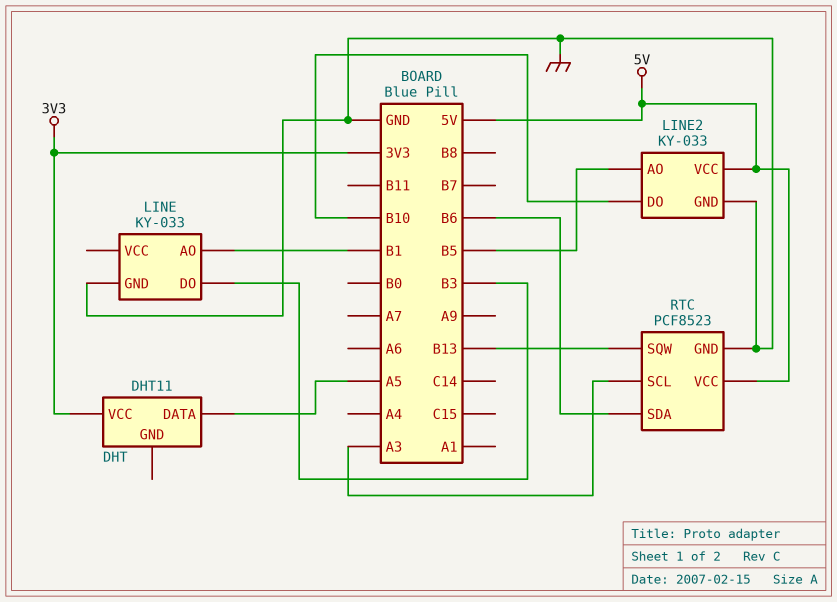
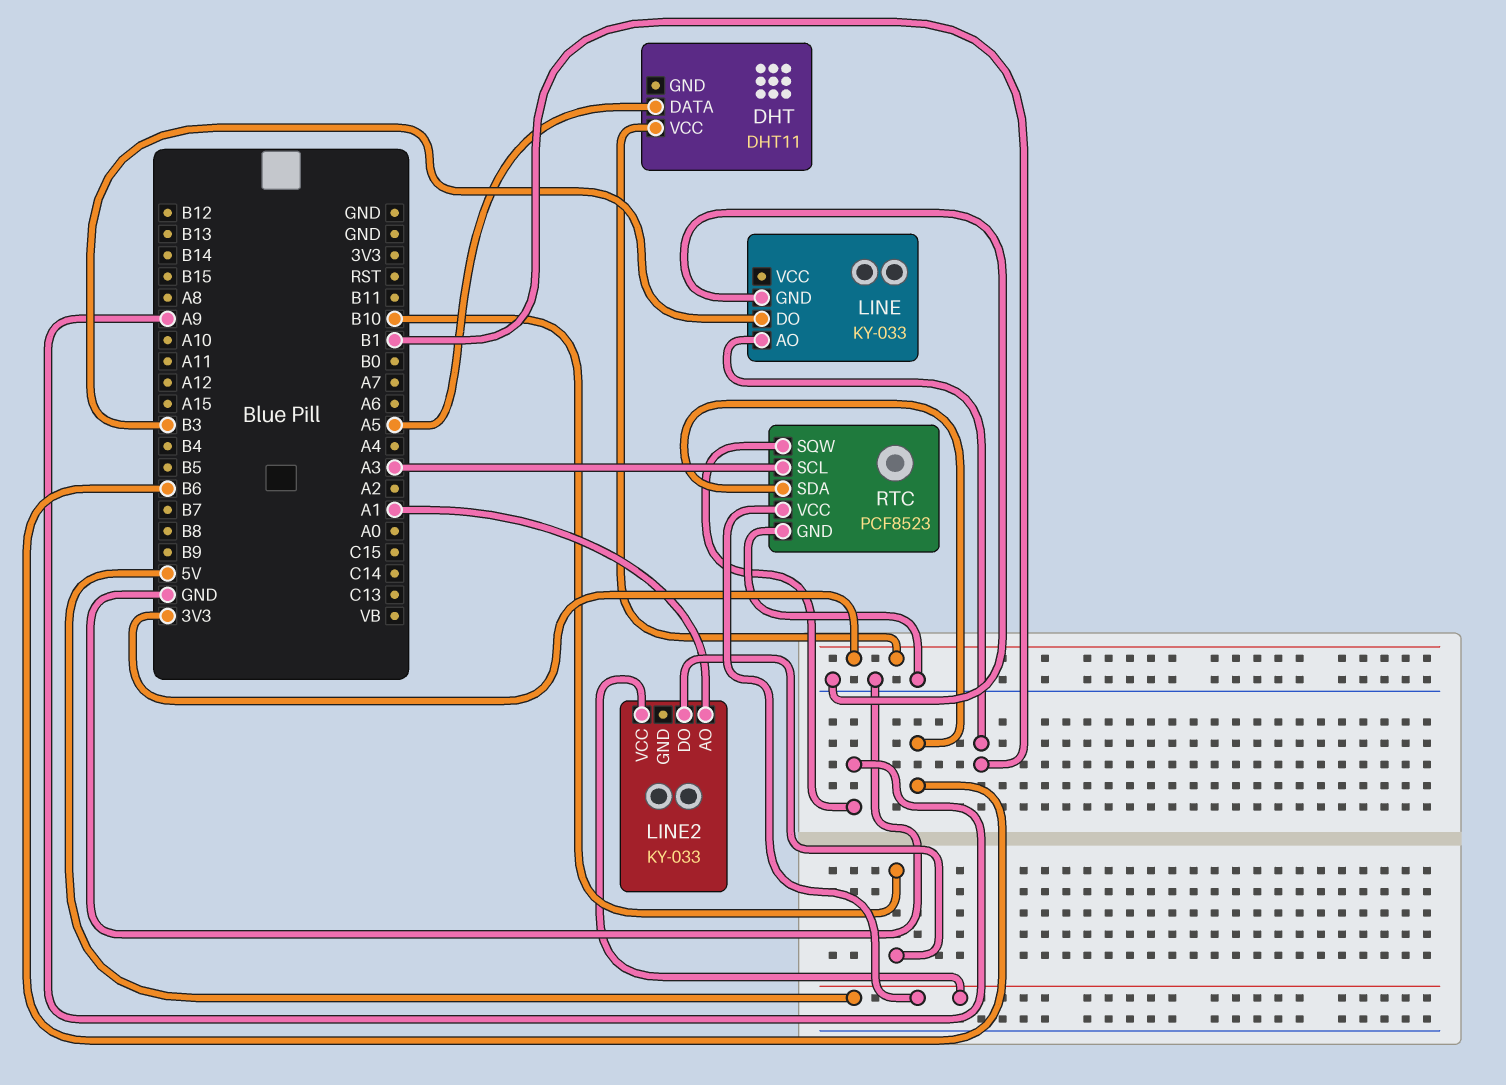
LINE2 pin AO: B5 -> A1
LINE2 pin GND: GND -> none
RTC pin SQW: B13 -> A9

